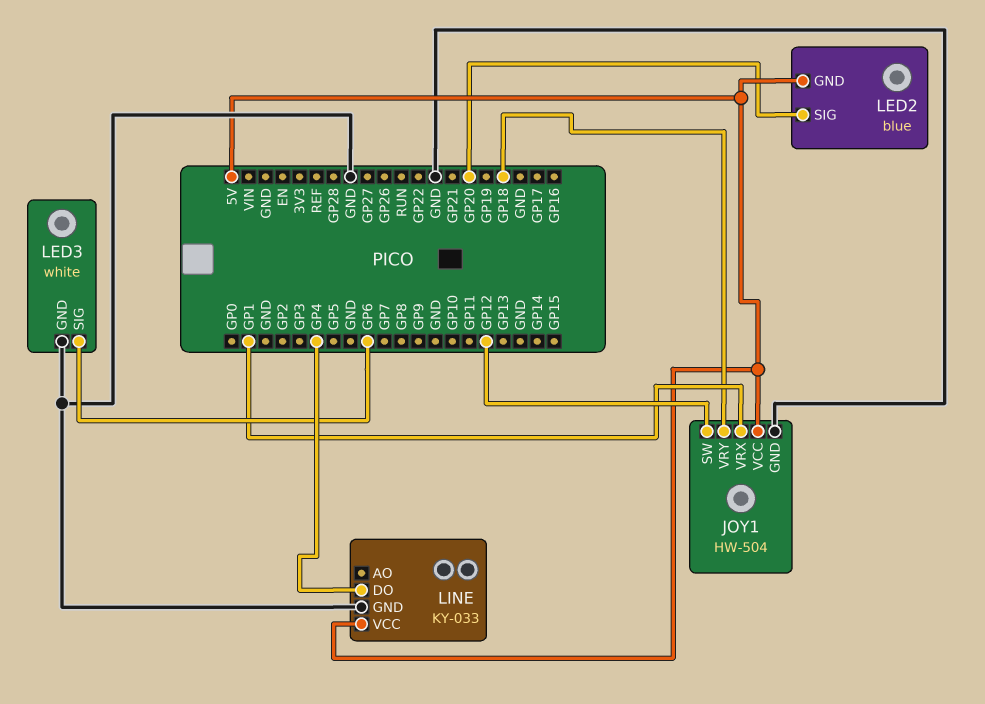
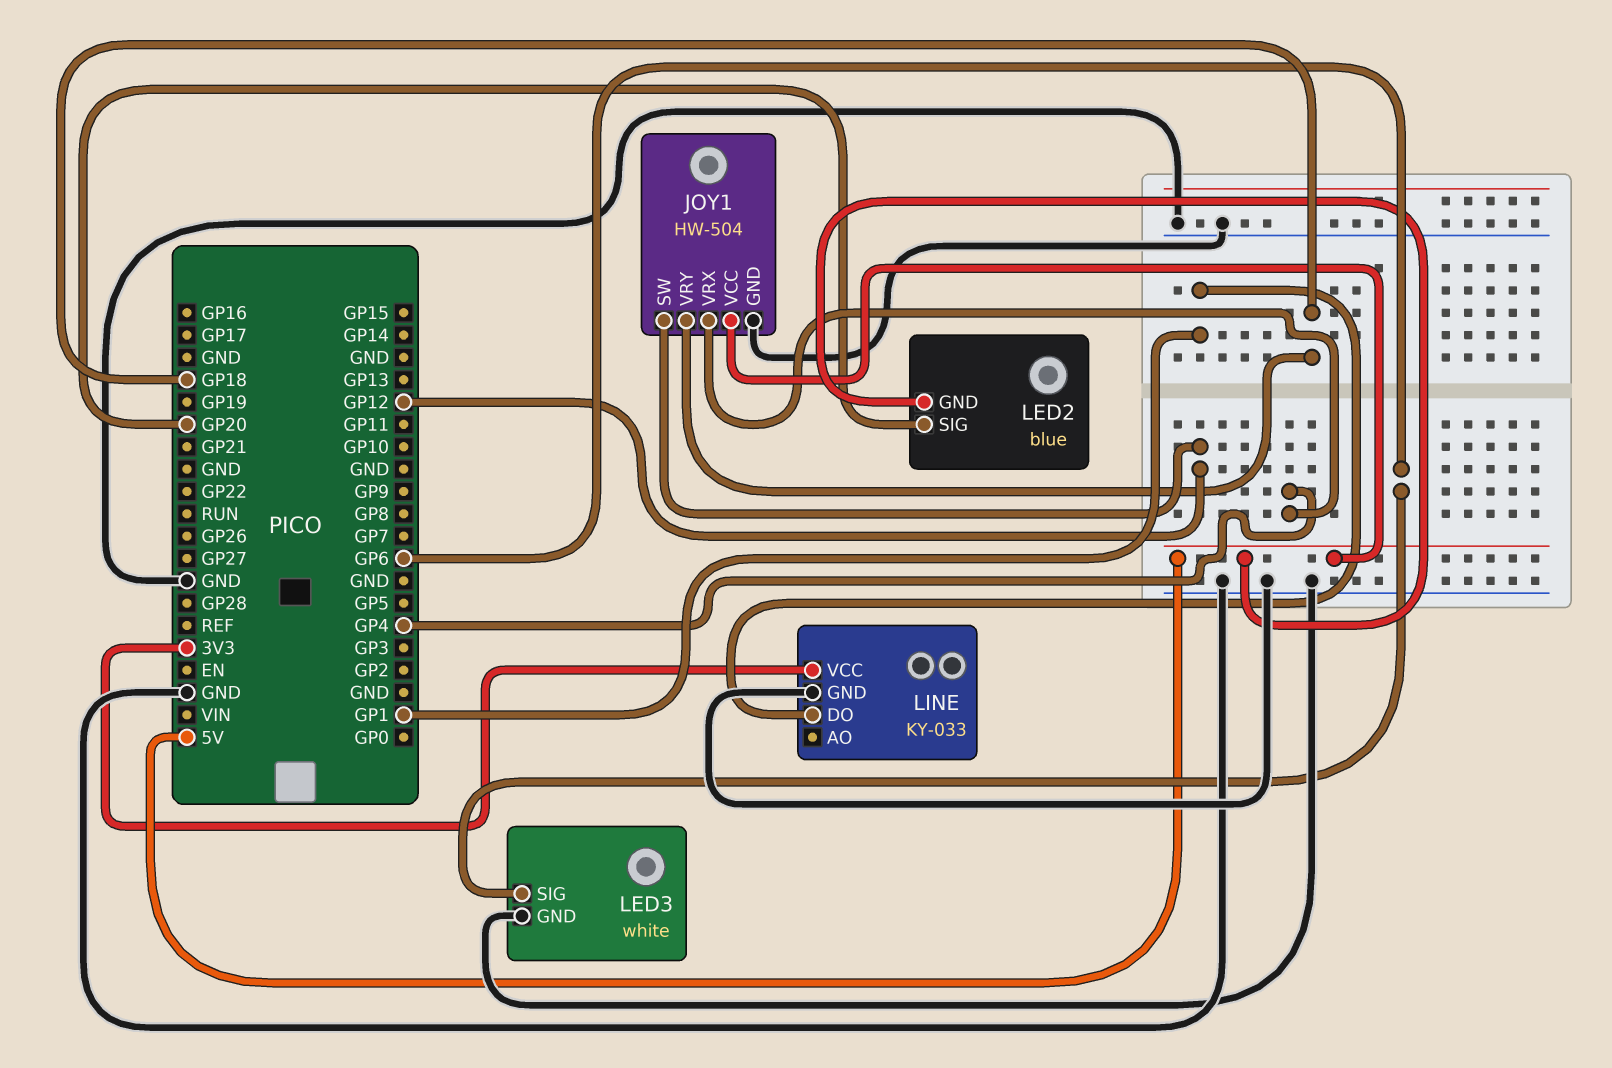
JOY1 pin VRX: GP1 -> GP4
LINE pin DO: GP4 -> GP1
LINE pin VCC: 5V -> 3V3

